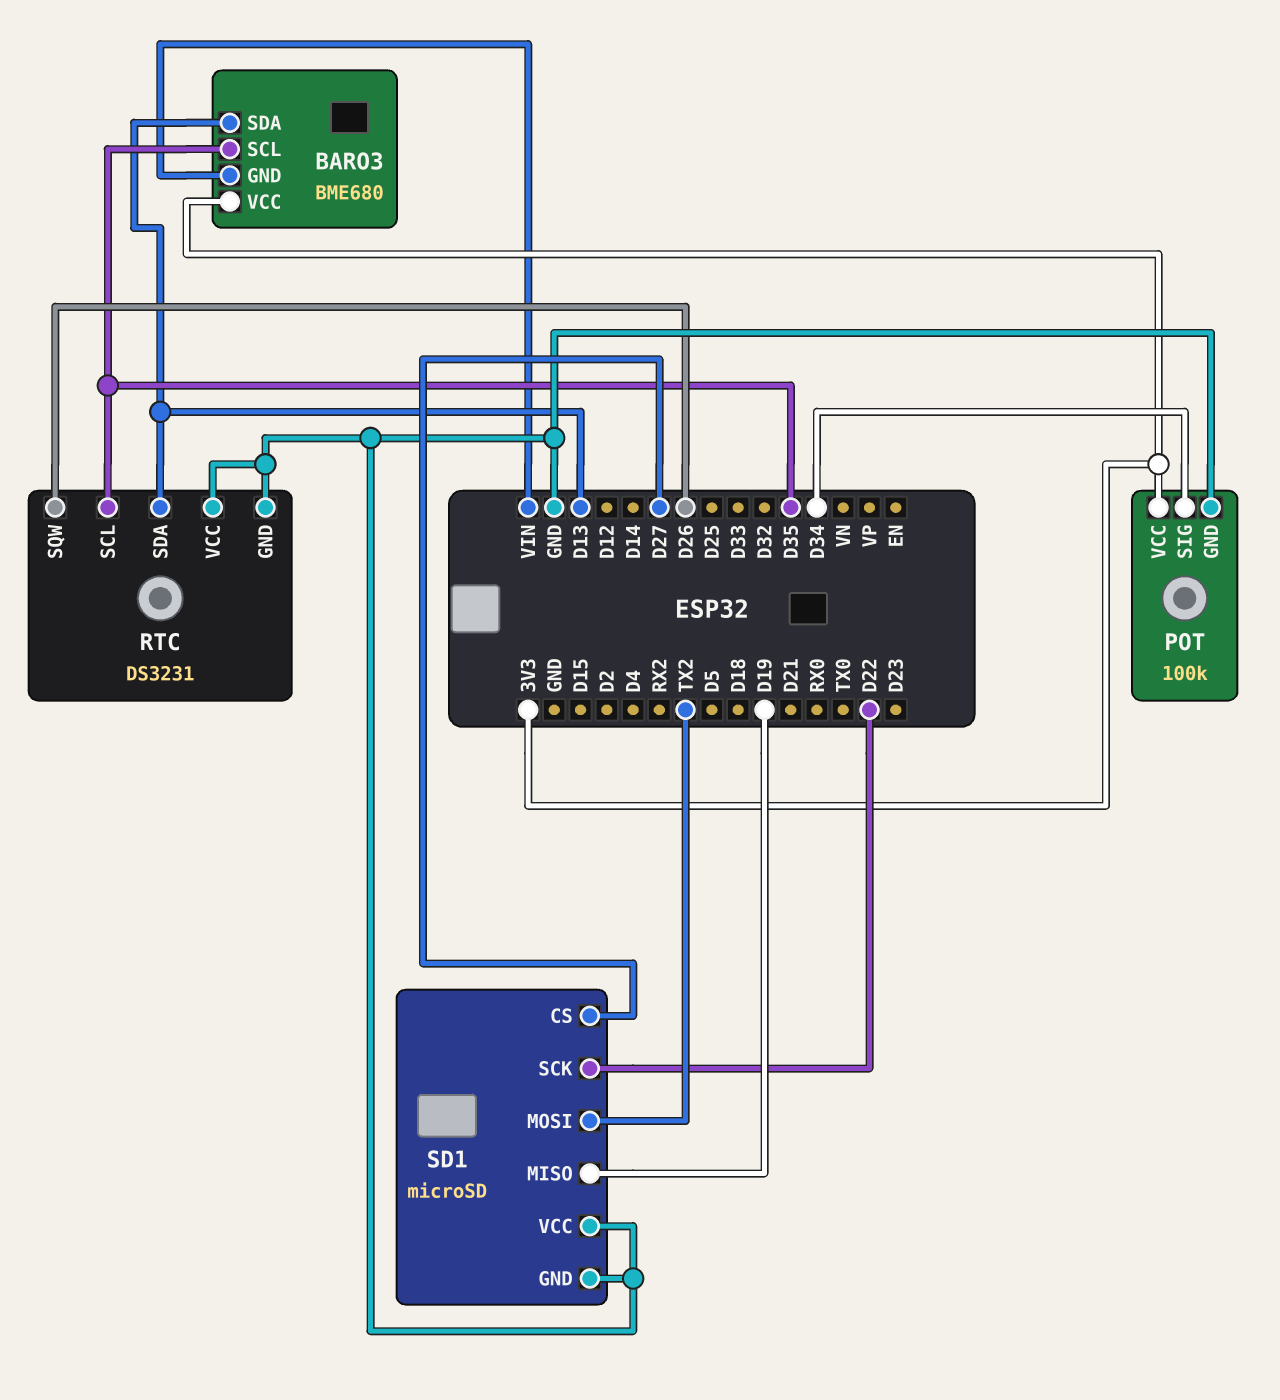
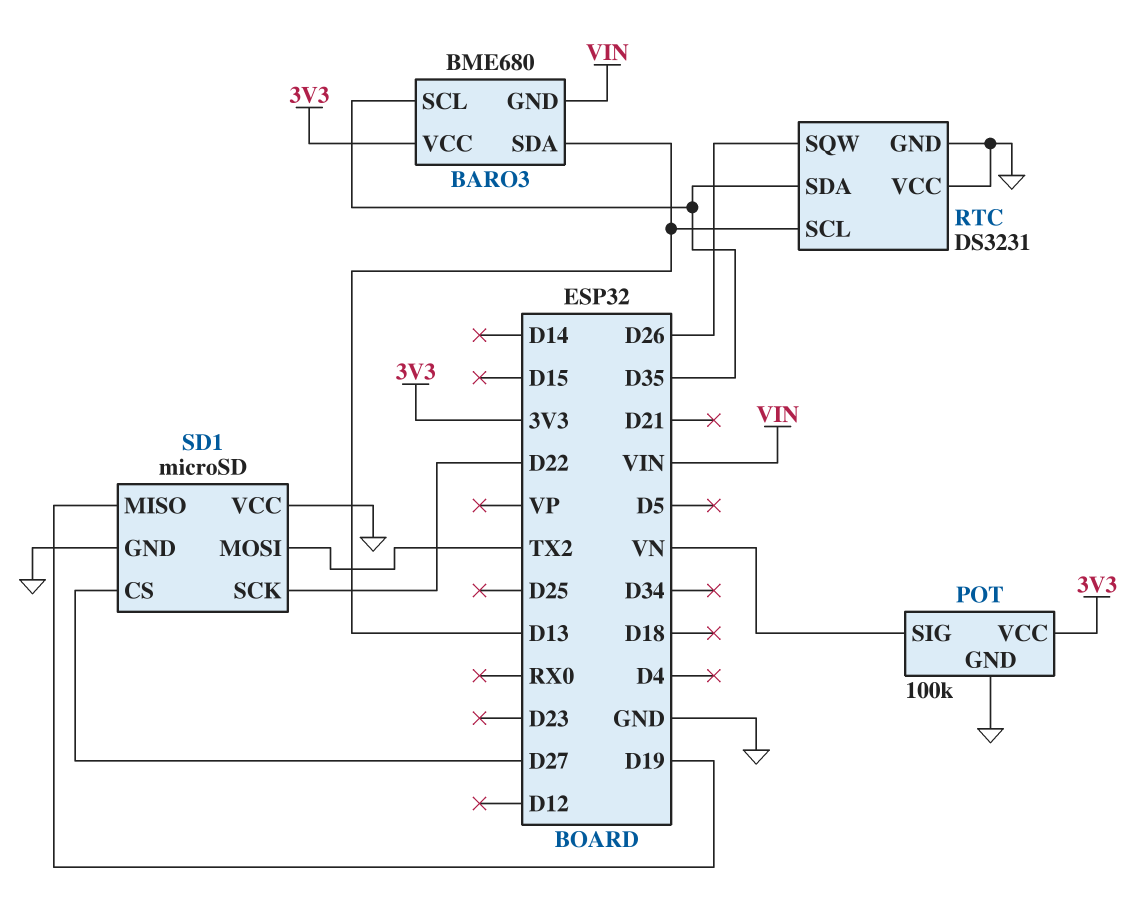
POT pin SIG: D34 -> VN
RTC pin SCL: D35 -> D13
RTC pin SDA: D13 -> D35

